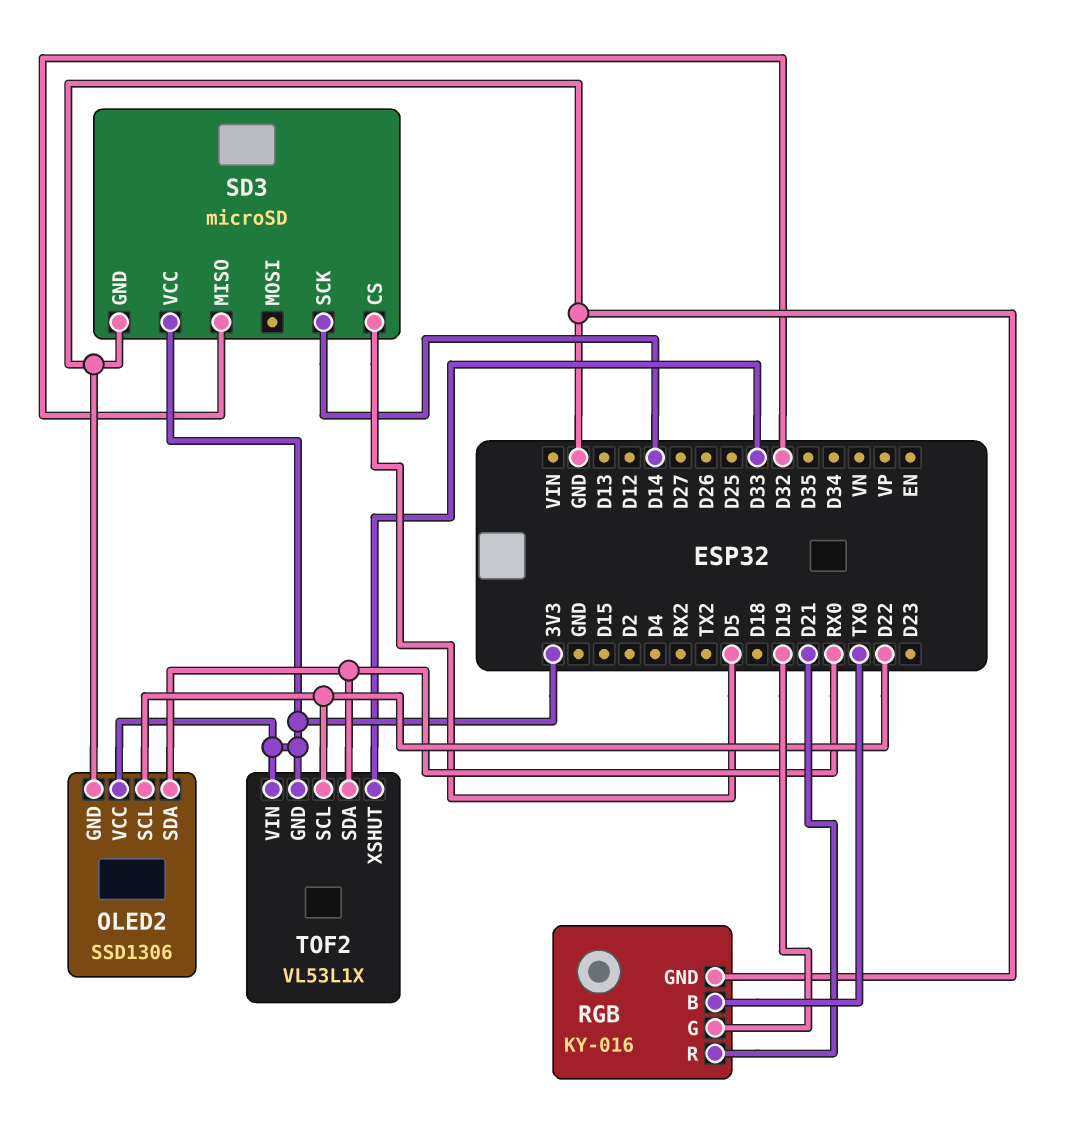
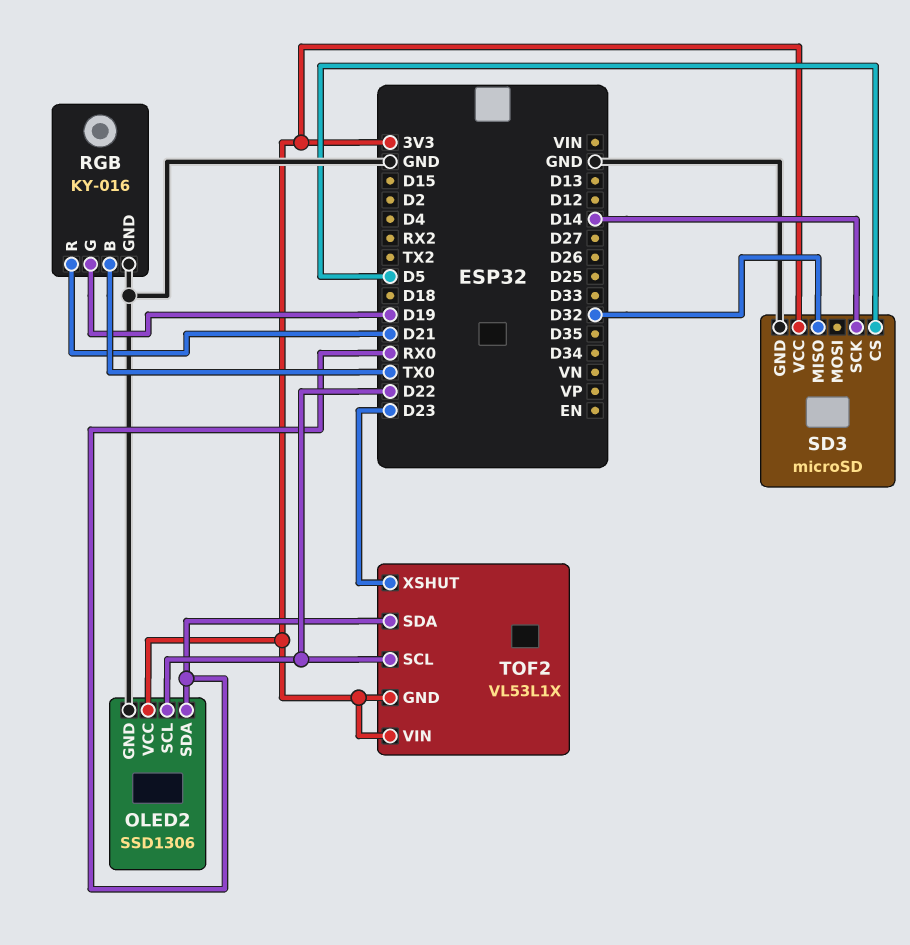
TOF2 pin XSHUT: D33 -> D23

